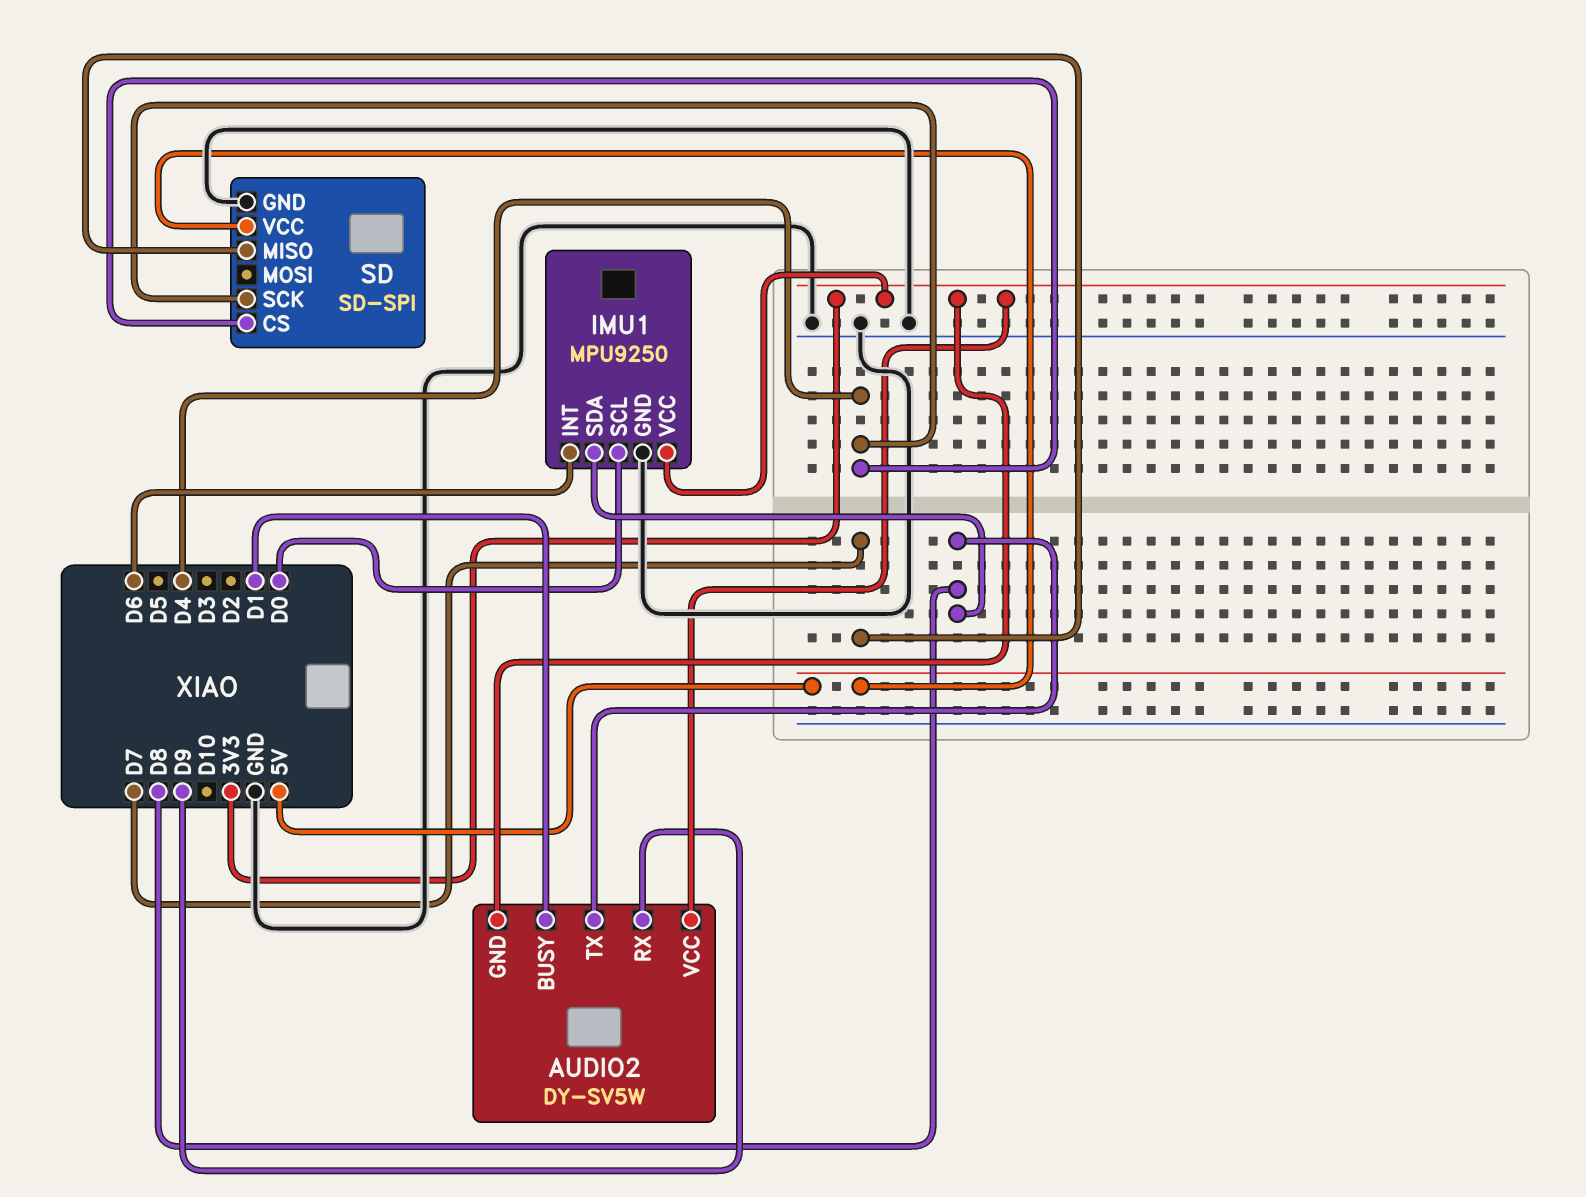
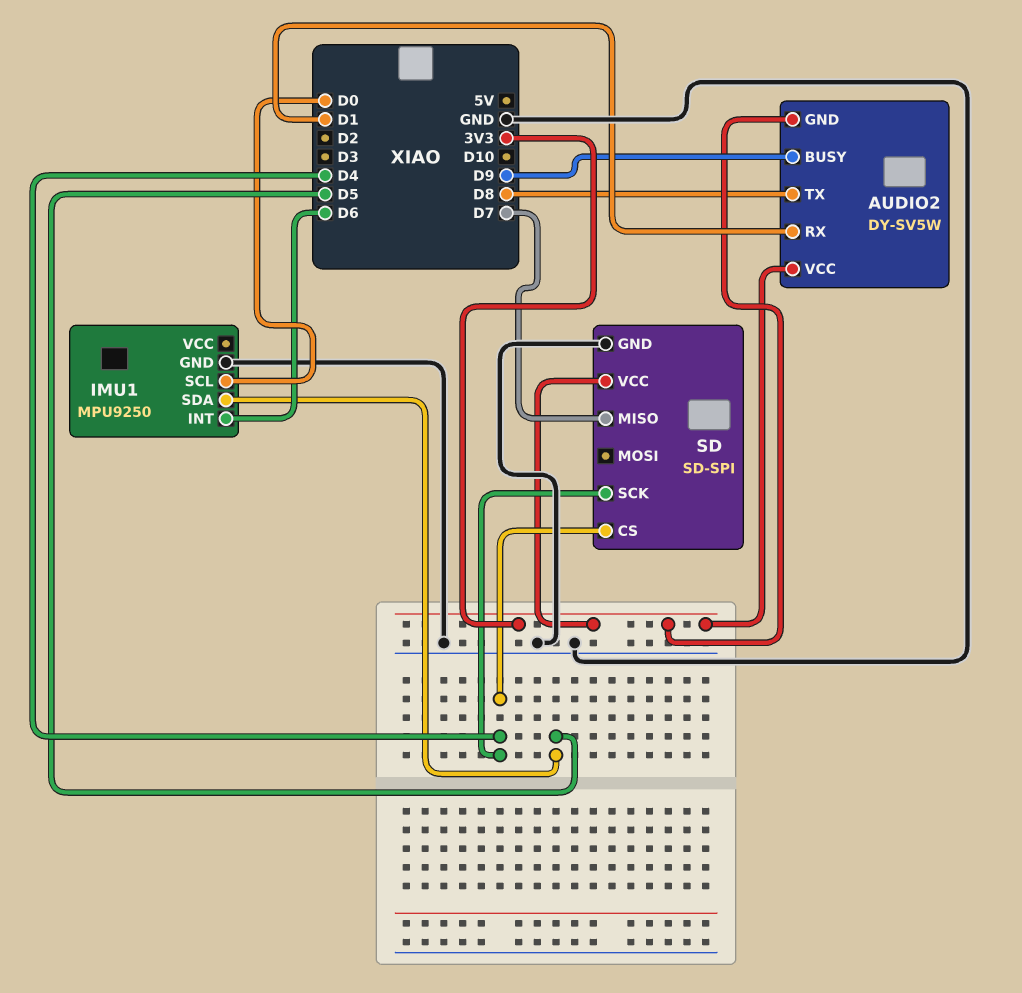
AUDIO2 pin BUSY: D1 -> D9
AUDIO2 pin RX: D9 -> D1
IMU1 pin SDA: D8 -> D5
IMU1 pin VCC: 3V3 -> none
SD pin VCC: 5V -> 3V3

